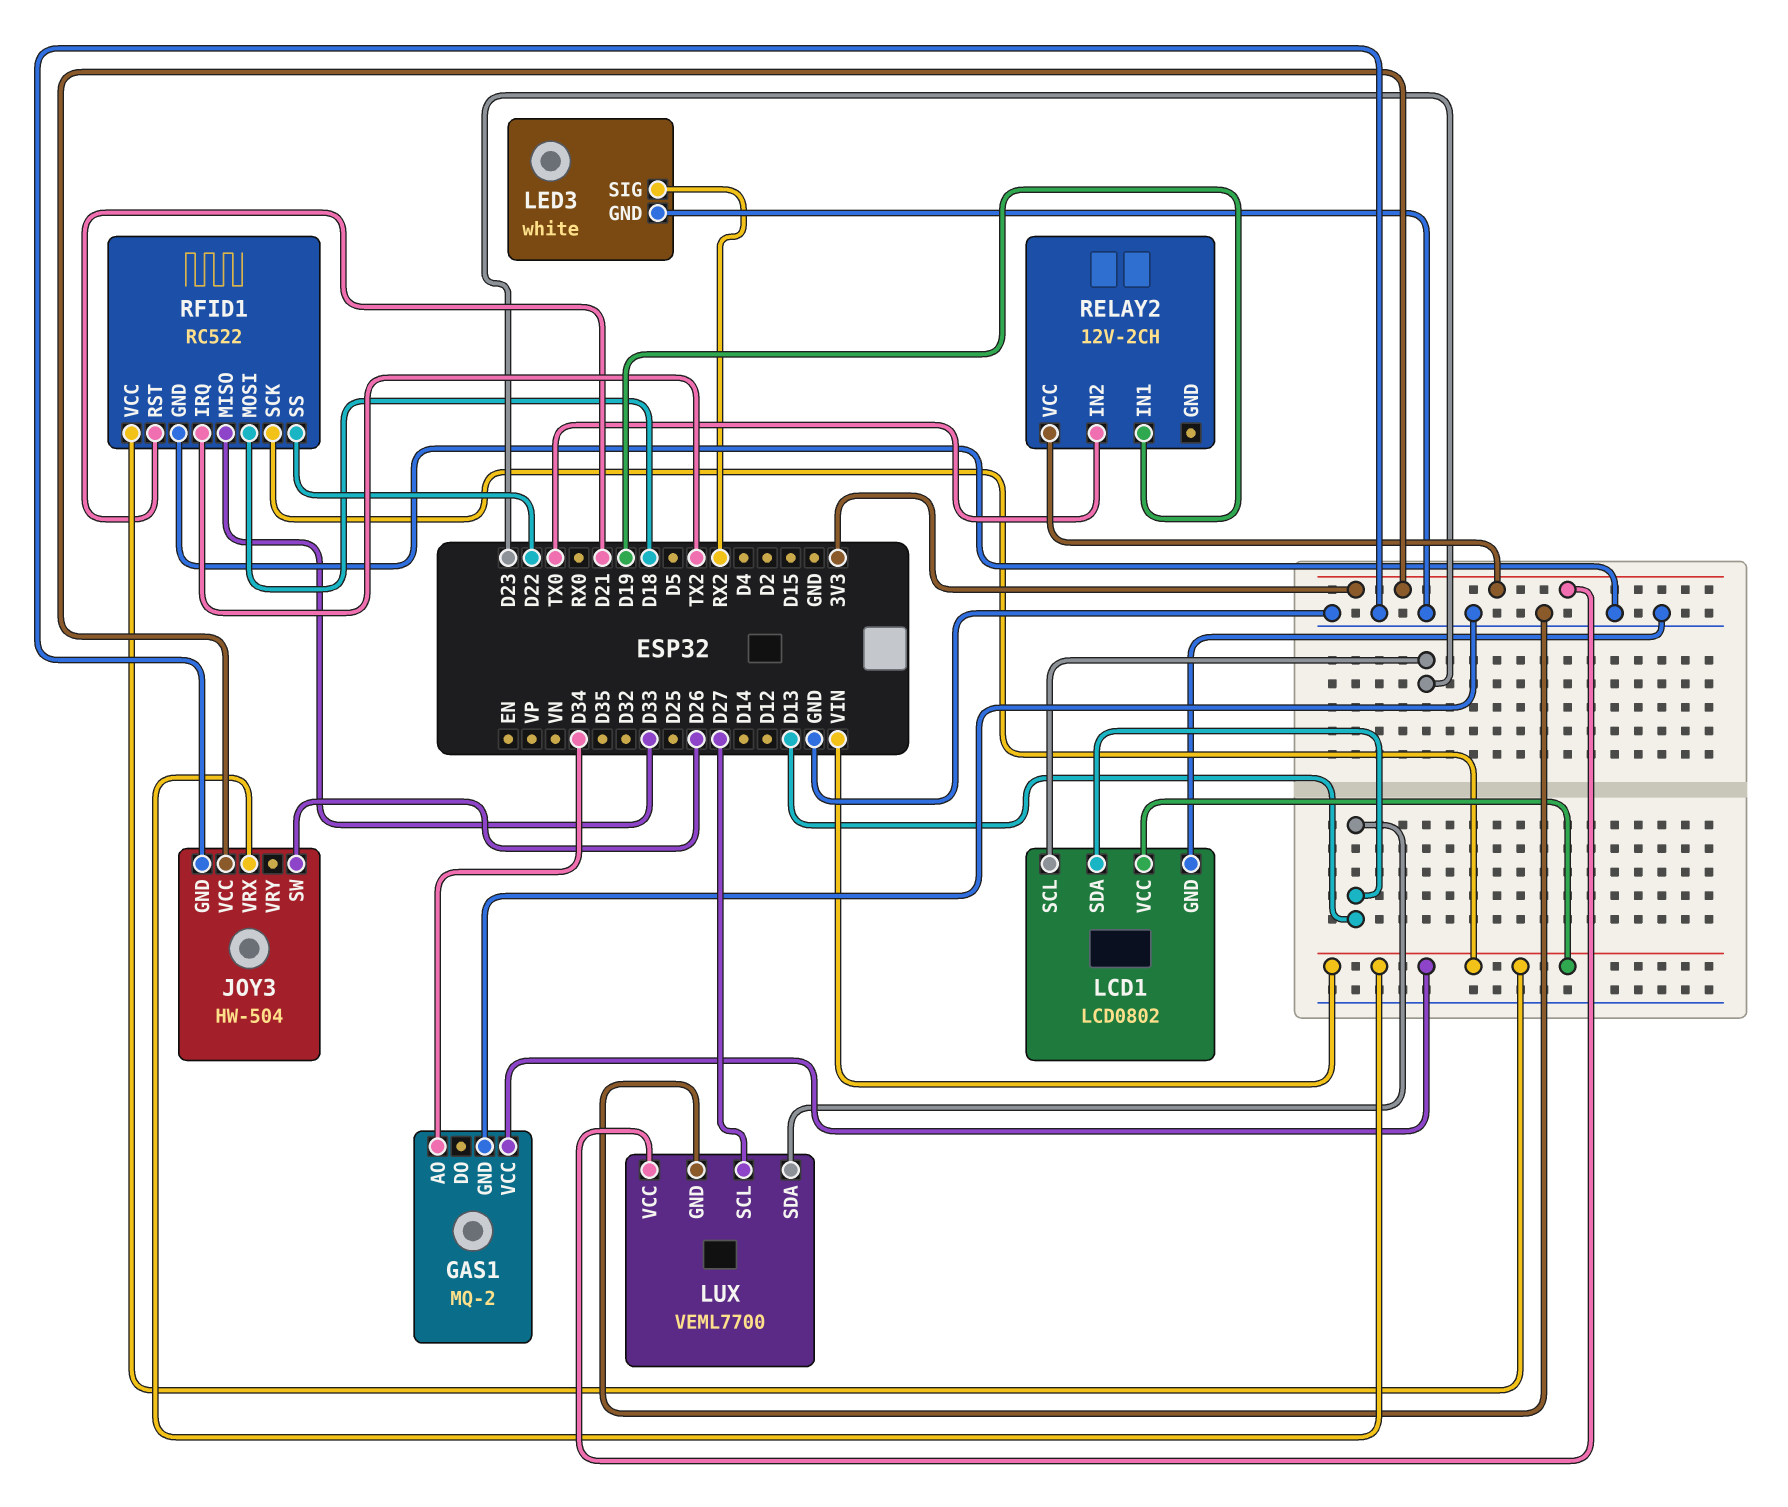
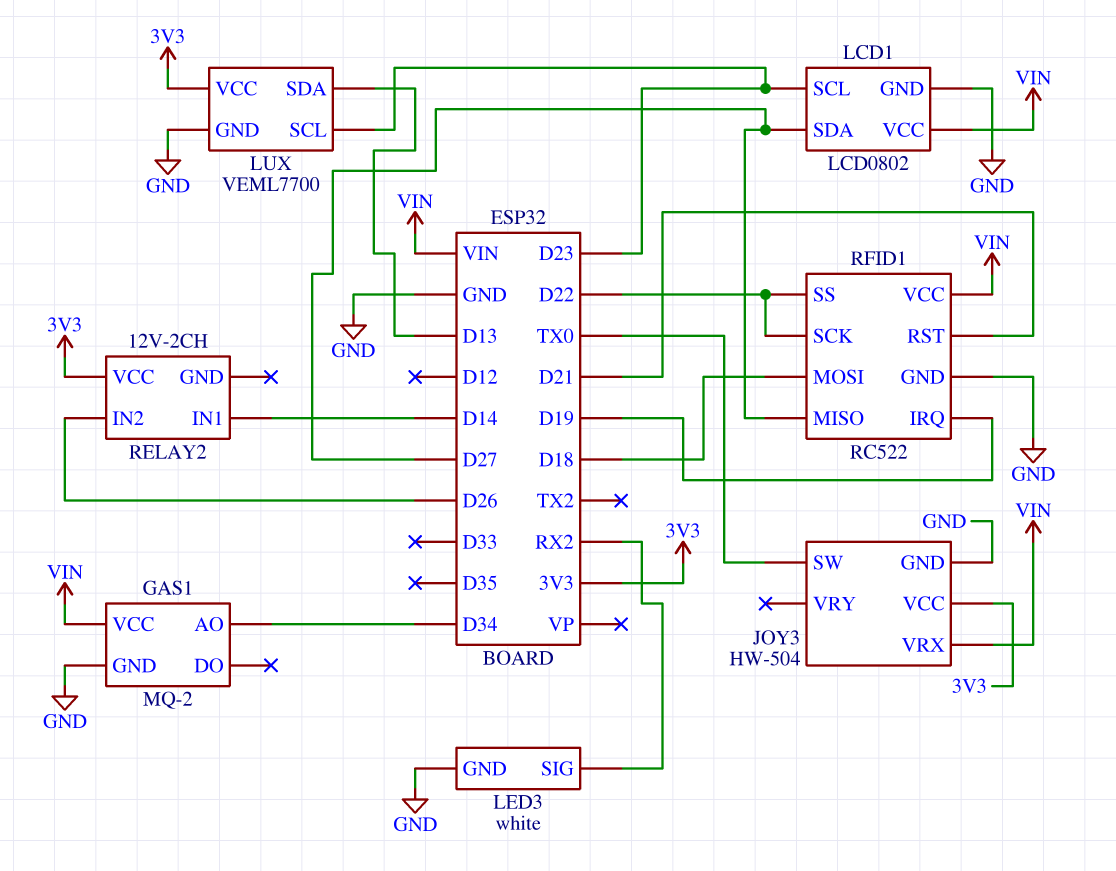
JOY3 pin SW: D26 -> TX0
LCD1 pin SDA: D13 -> D27
LUX pin SCL: D27 -> D23
RELAY2 pin IN1: D19 -> D14
RELAY2 pin IN2: TX0 -> D26
RFID1 pin IRQ: TX2 -> D19
RFID1 pin MISO: D33 -> D27
RFID1 pin SCK: VIN -> D22

